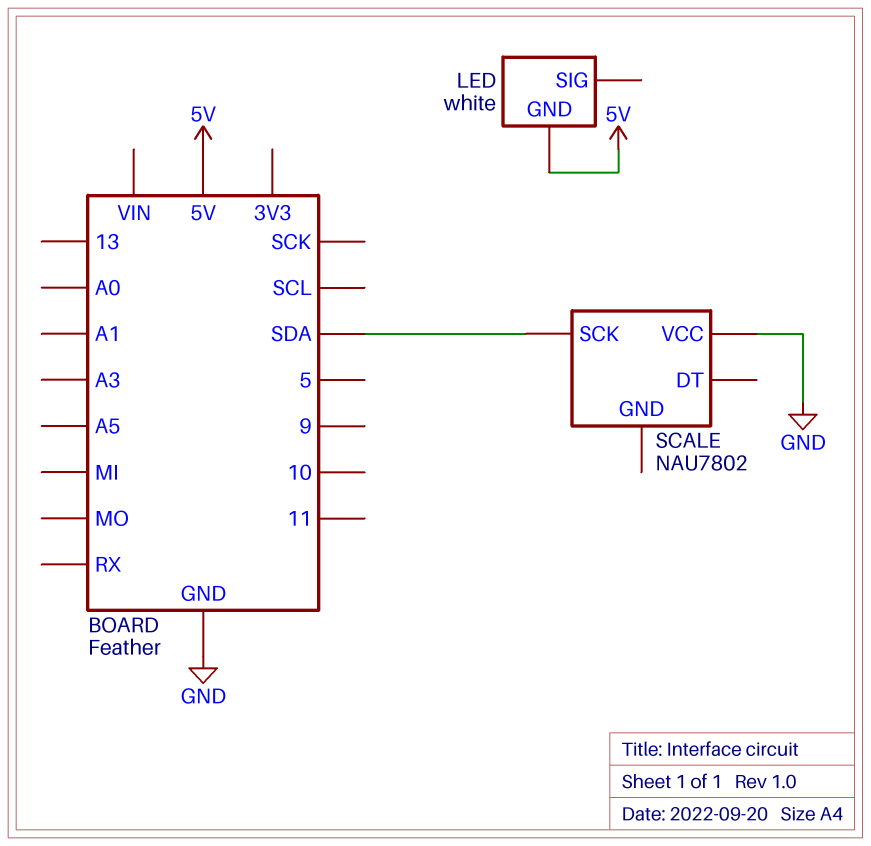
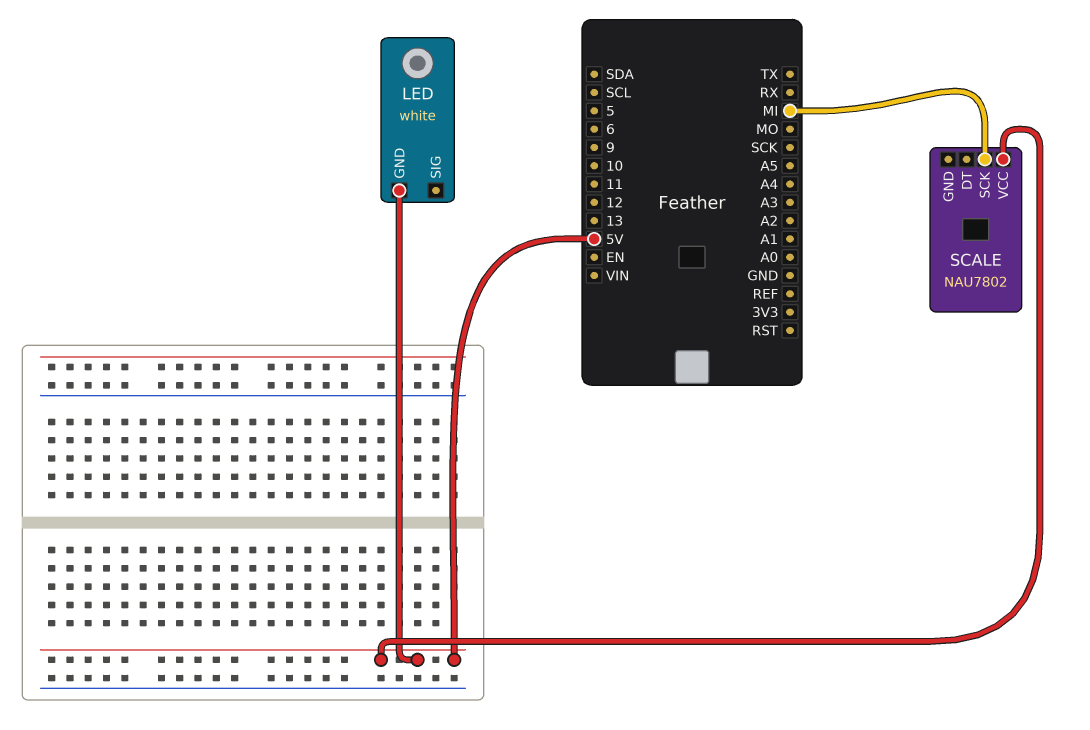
SCALE pin SCK: SDA -> MI
SCALE pin VCC: GND -> 5V

